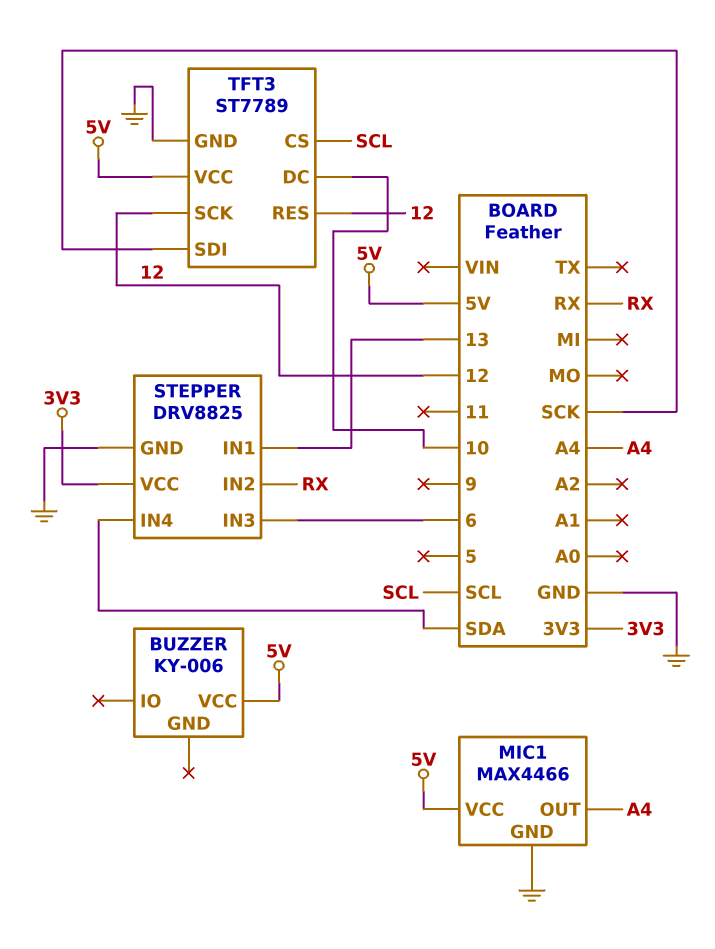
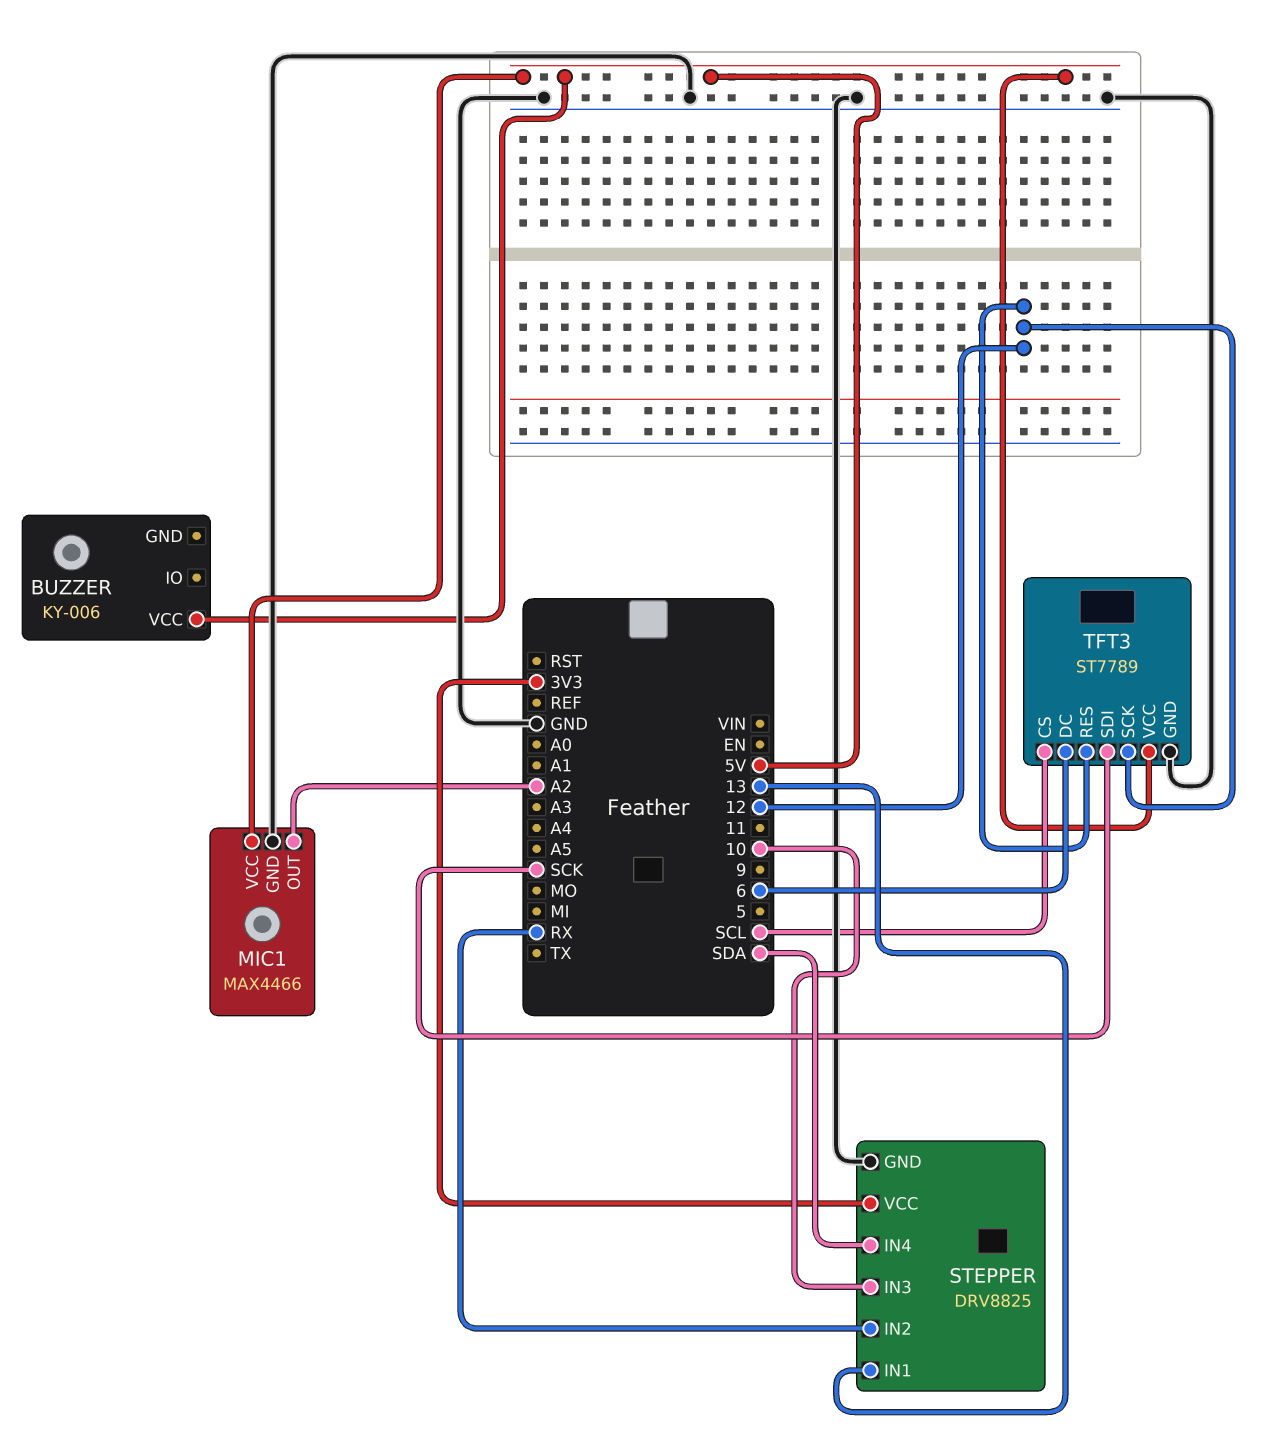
MIC1 pin OUT: A4 -> A2
STEPPER pin IN3: 6 -> 10
TFT3 pin DC: 10 -> 6

